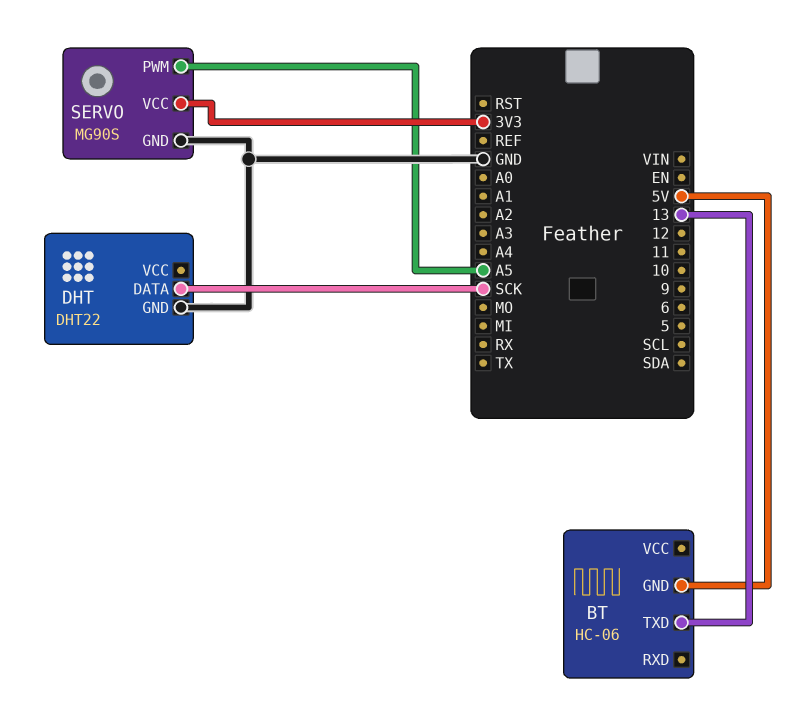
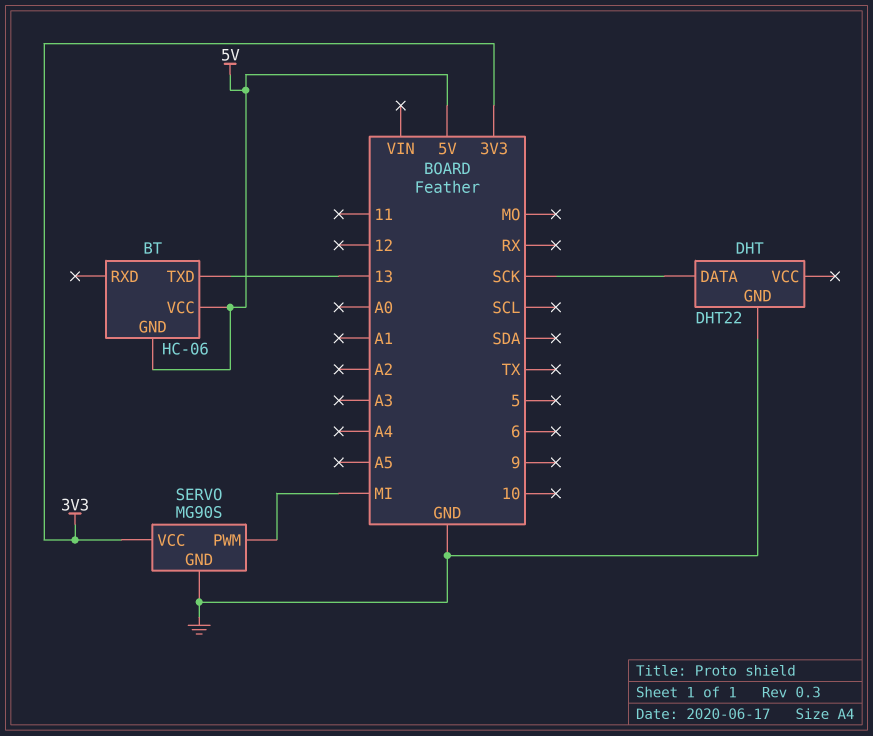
BT pin VCC: none -> 5V
SERVO pin PWM: A5 -> MI

